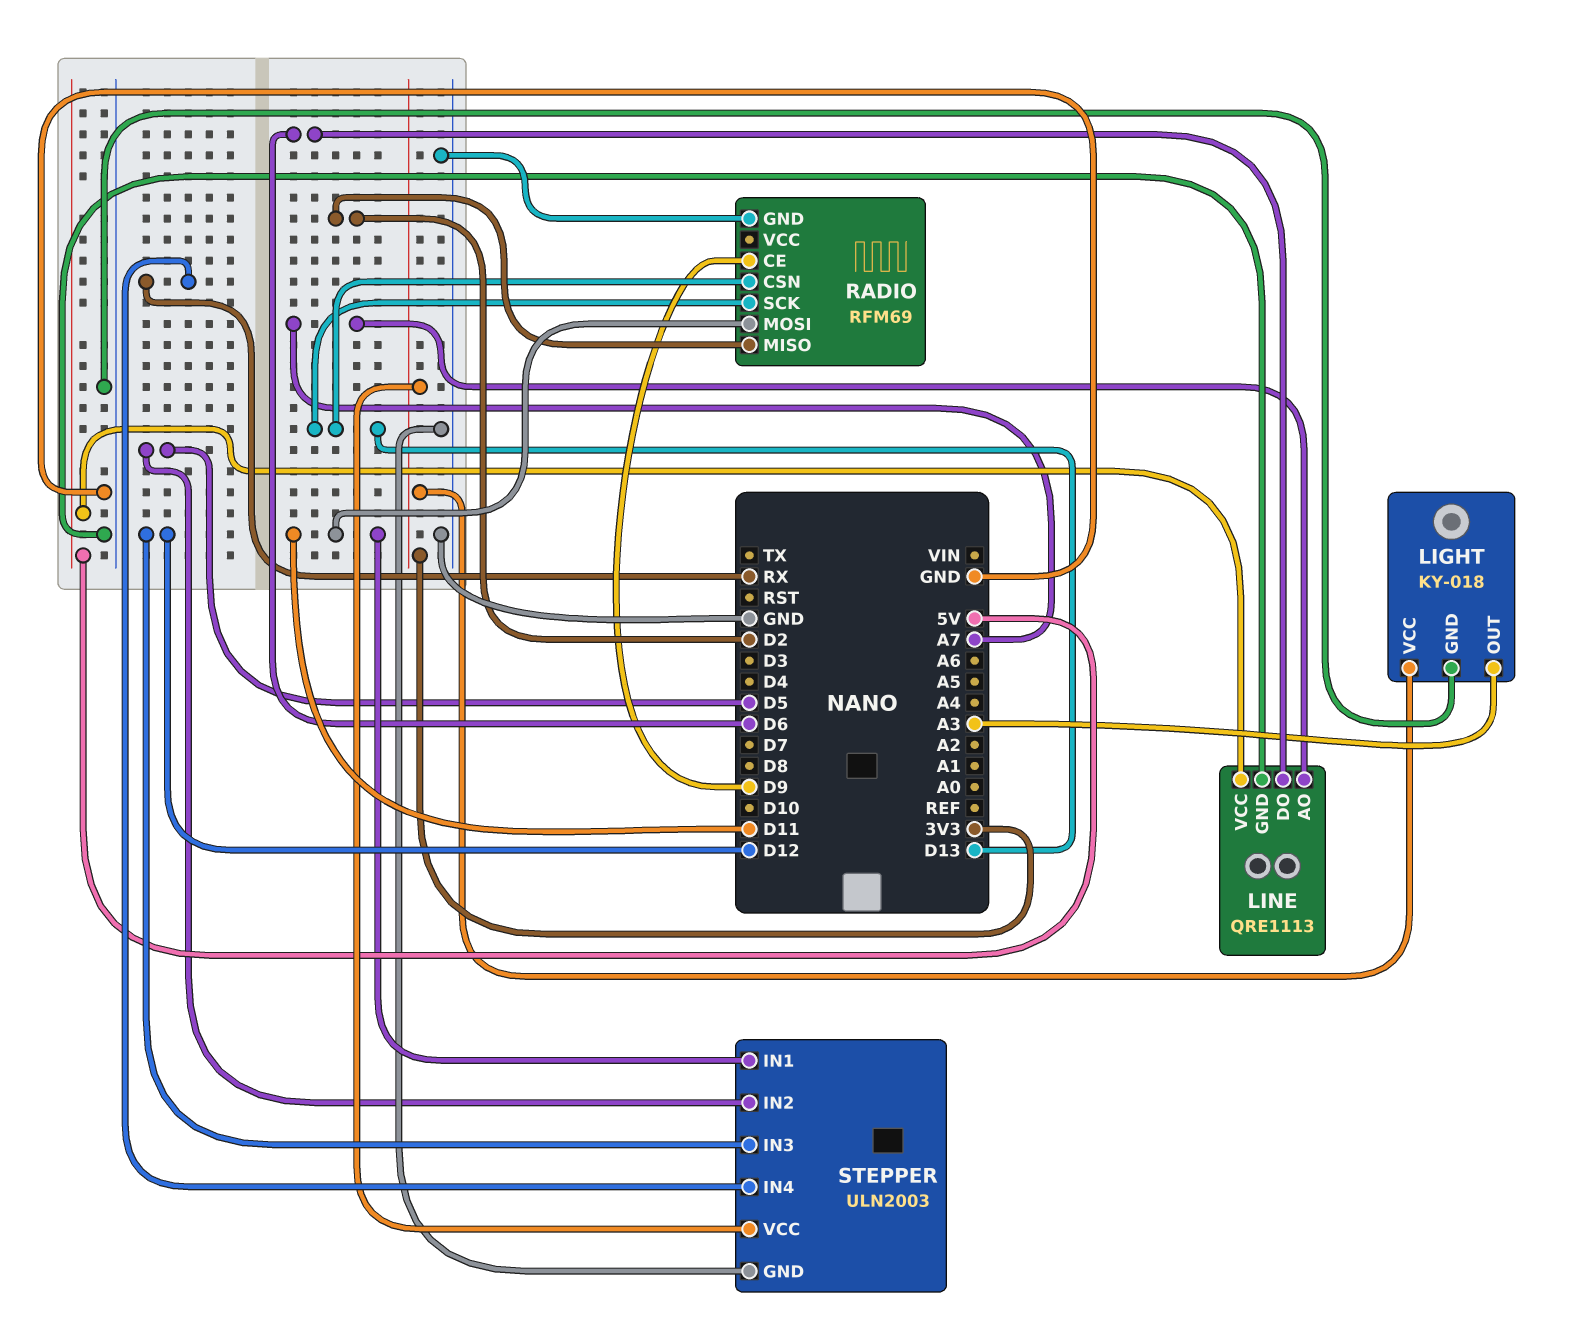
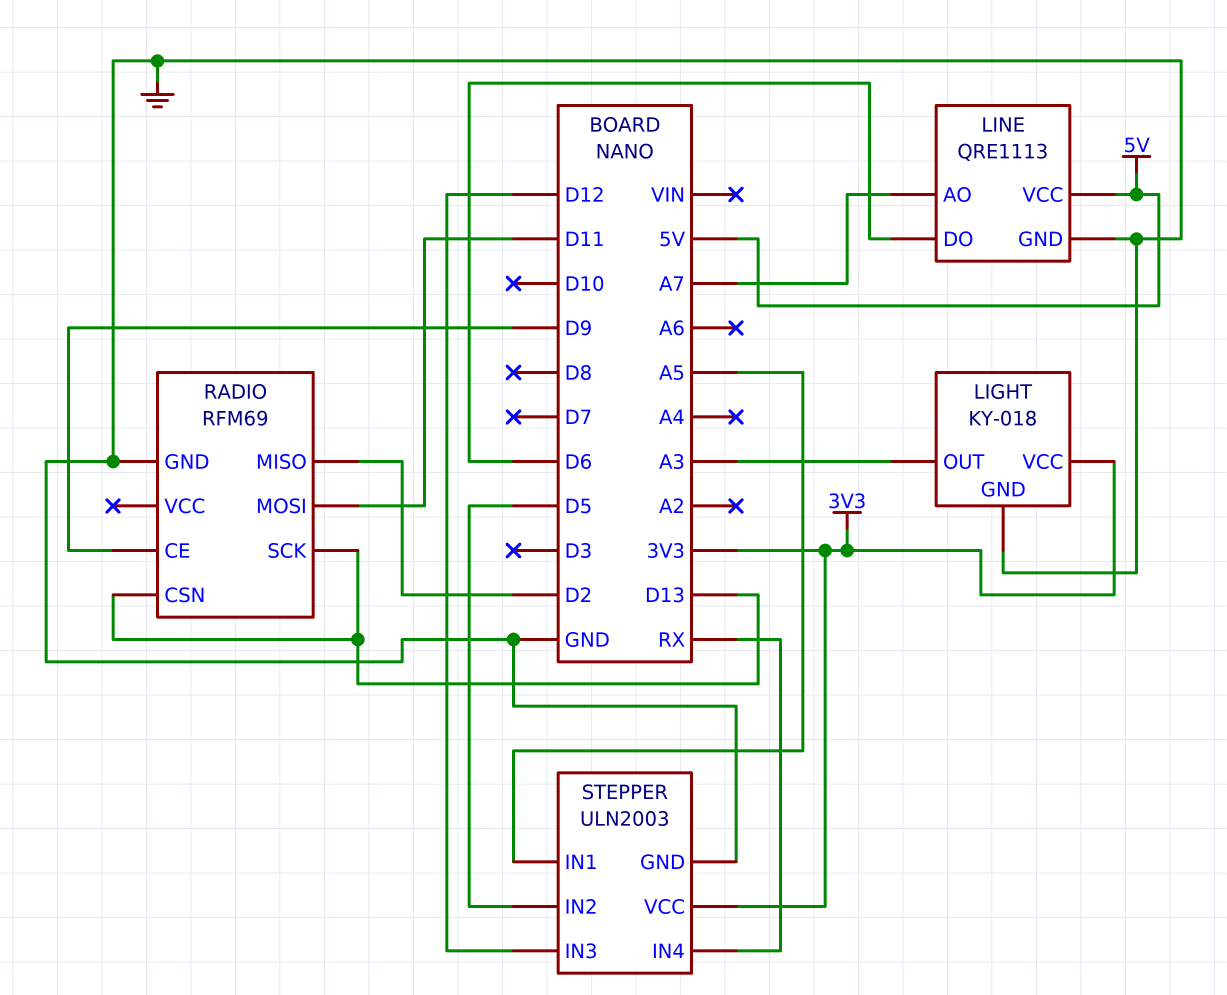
STEPPER pin IN1: D11 -> A5

